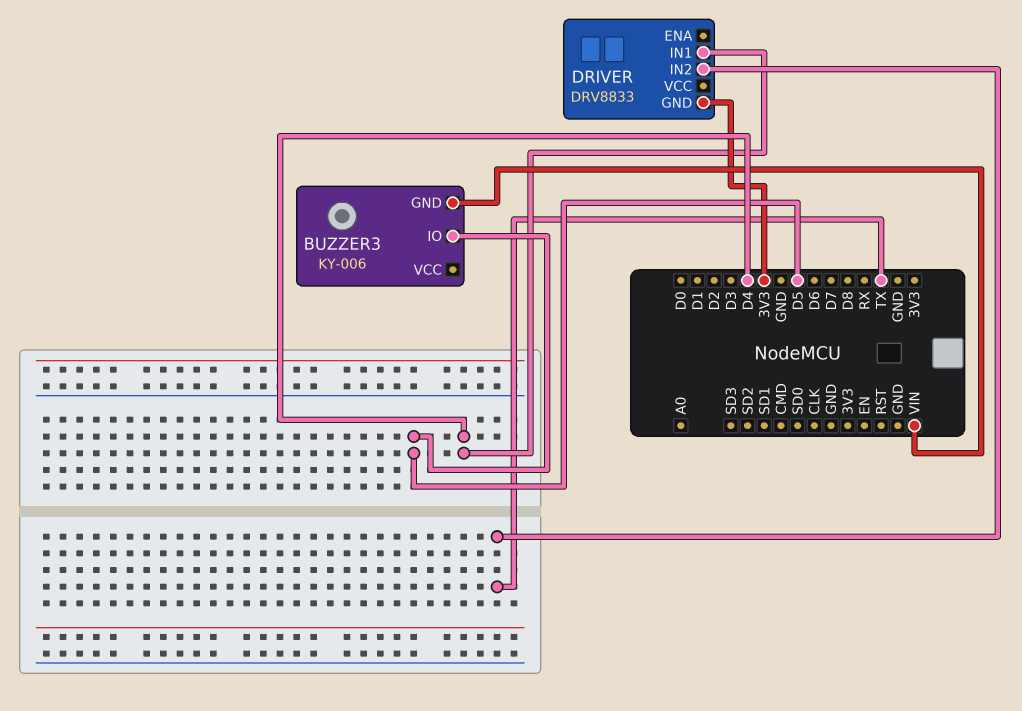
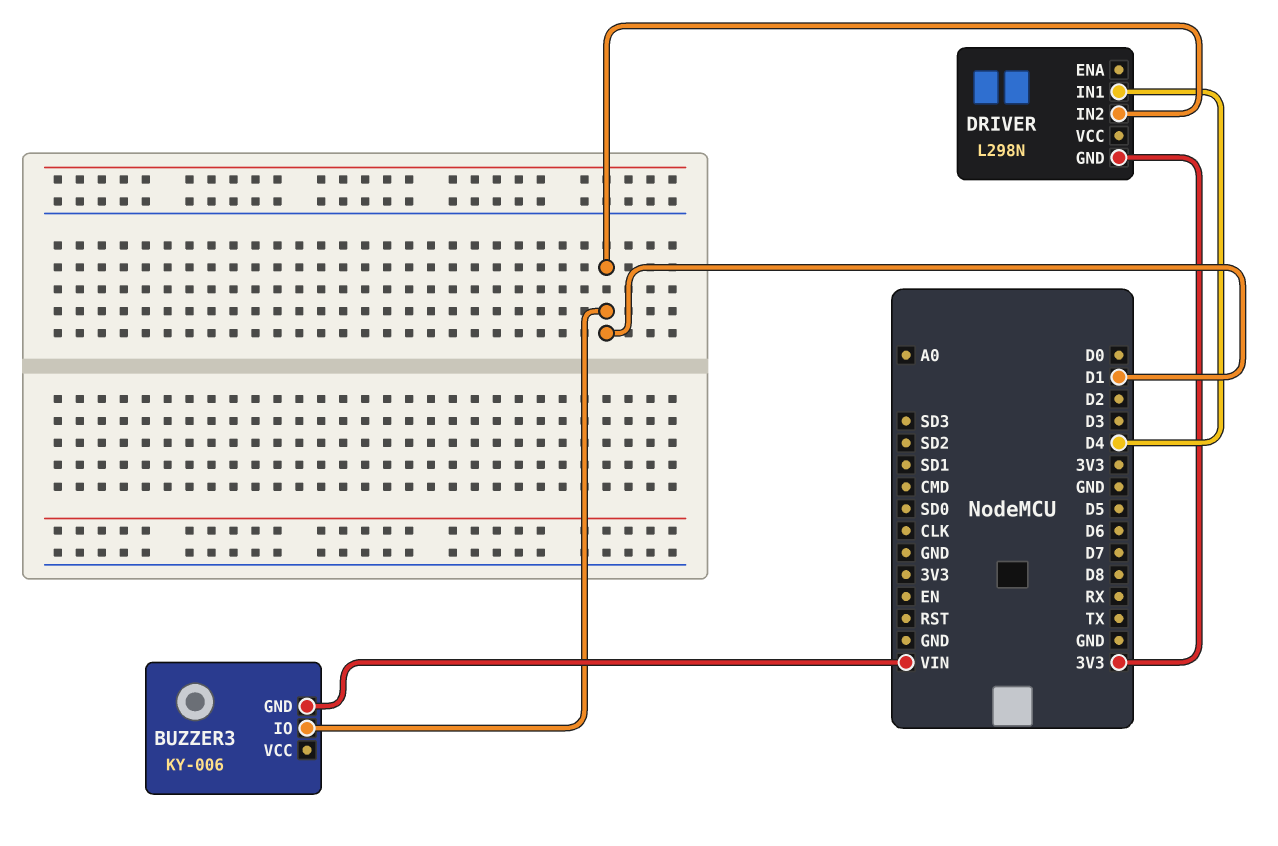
BUZZER3 pin IO: D5 -> D1
DRIVER: DRV8833 -> L298N
DRIVER pin IN2: TX -> D1

